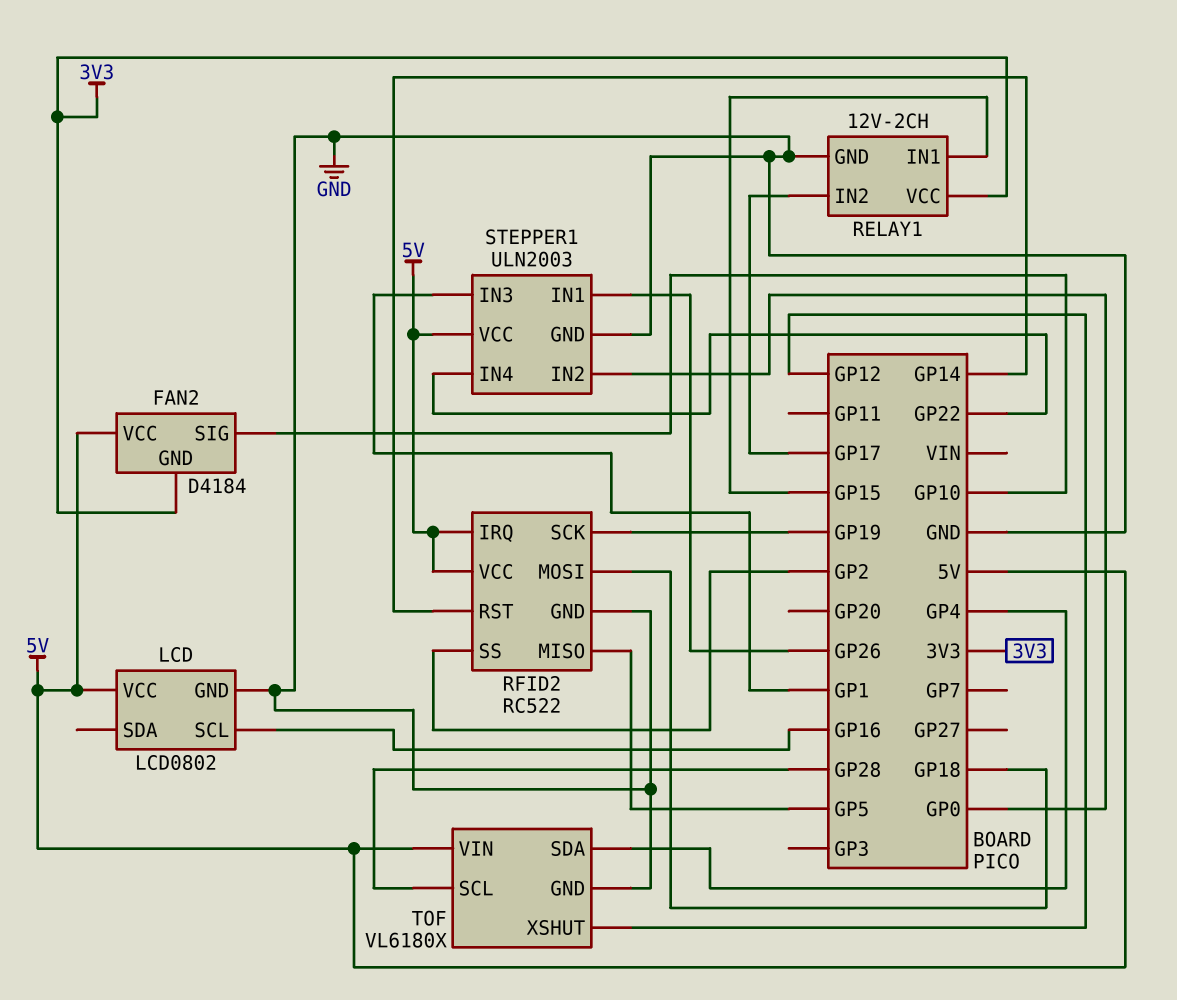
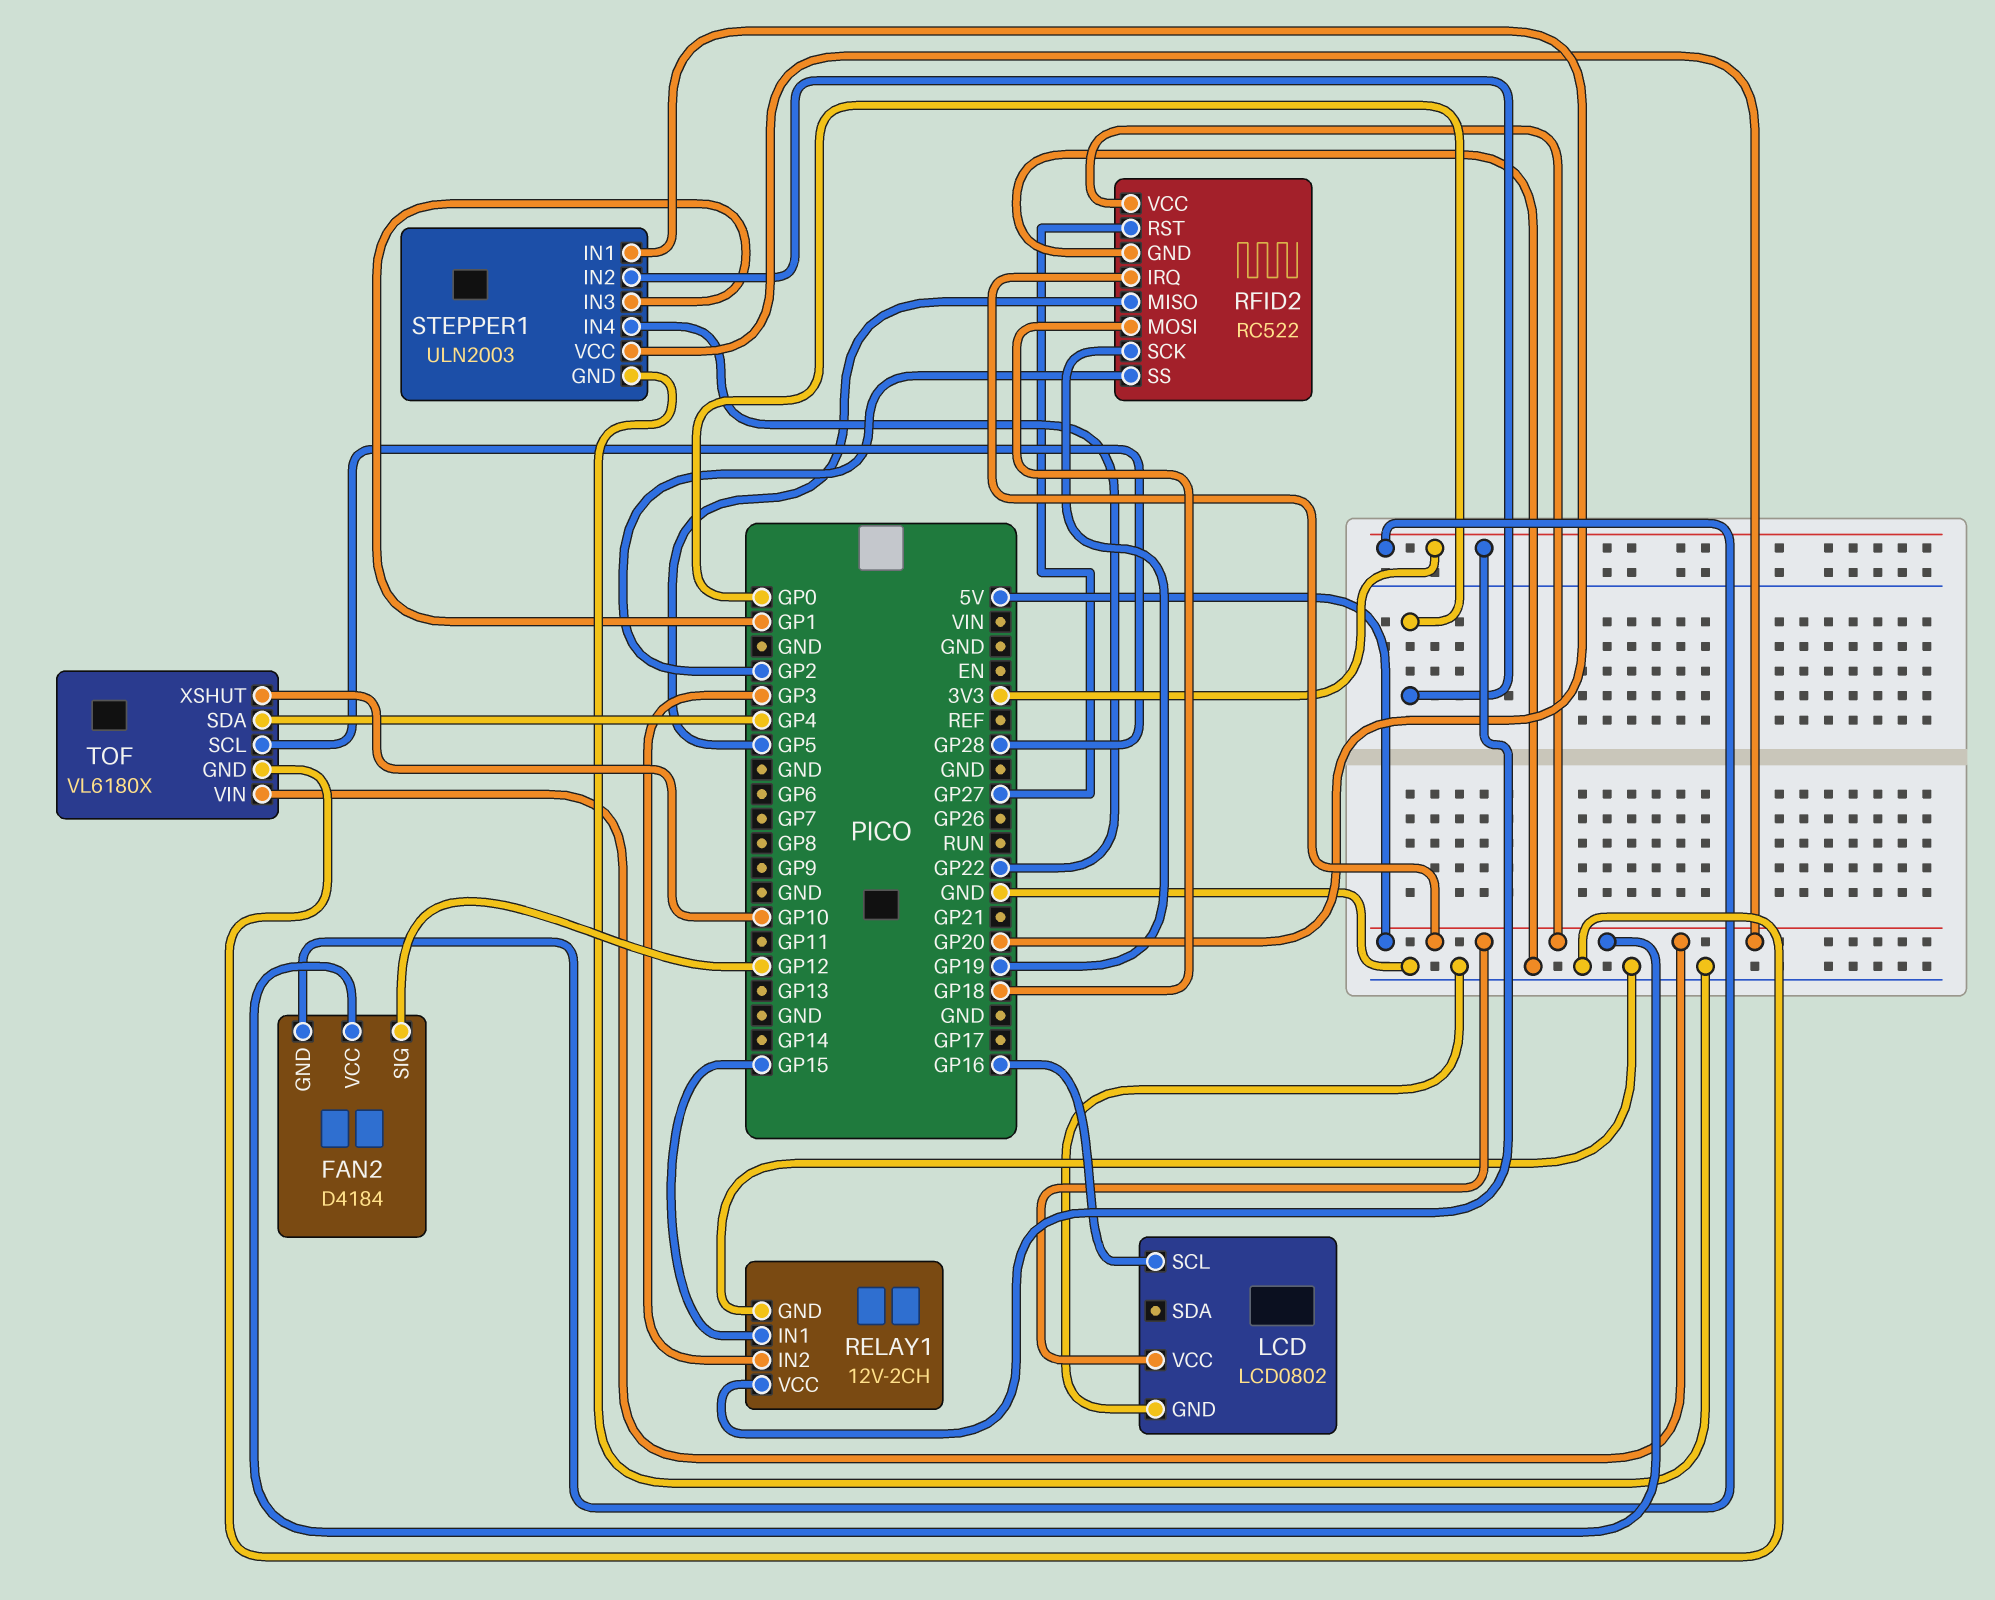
FAN2 pin SIG: GP10 -> GP12
RELAY1 pin IN2: GP17 -> GP3
RFID2 pin RST: GP14 -> GP27
STEPPER1 pin IN1: GP26 -> GP20
TOF pin XSHUT: GP12 -> GP10

